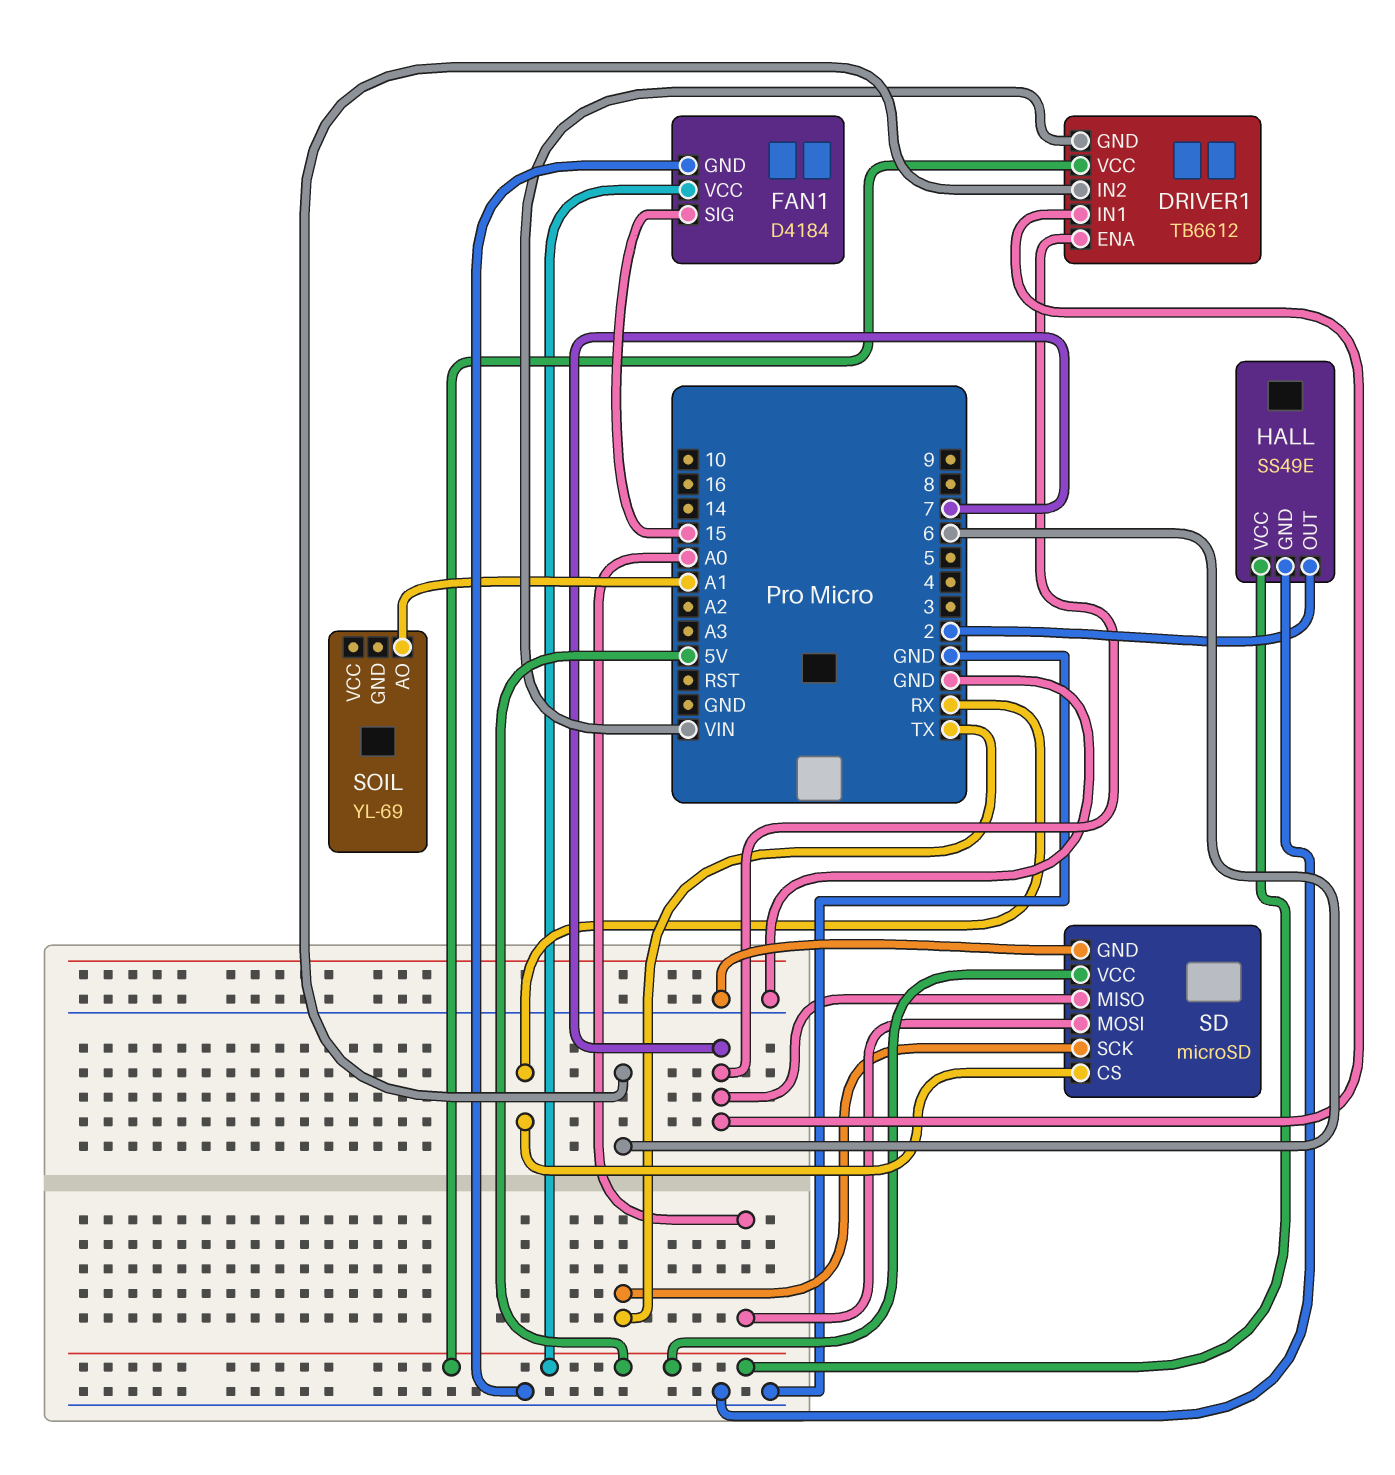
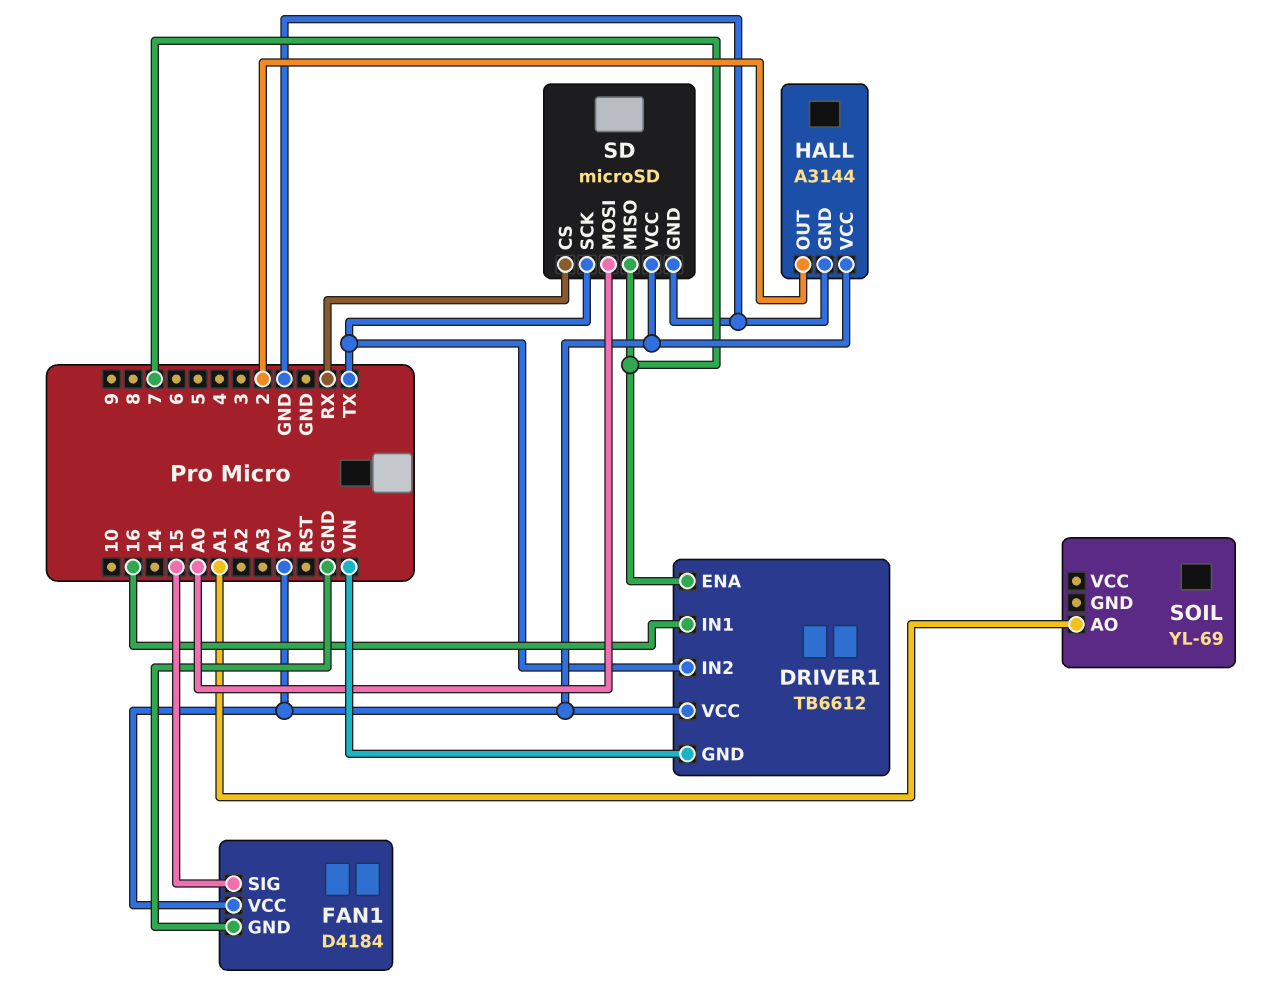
DRIVER1 pin IN1: 7 -> 16
DRIVER1 pin IN2: 6 -> TX
HALL: SS49E -> A3144

